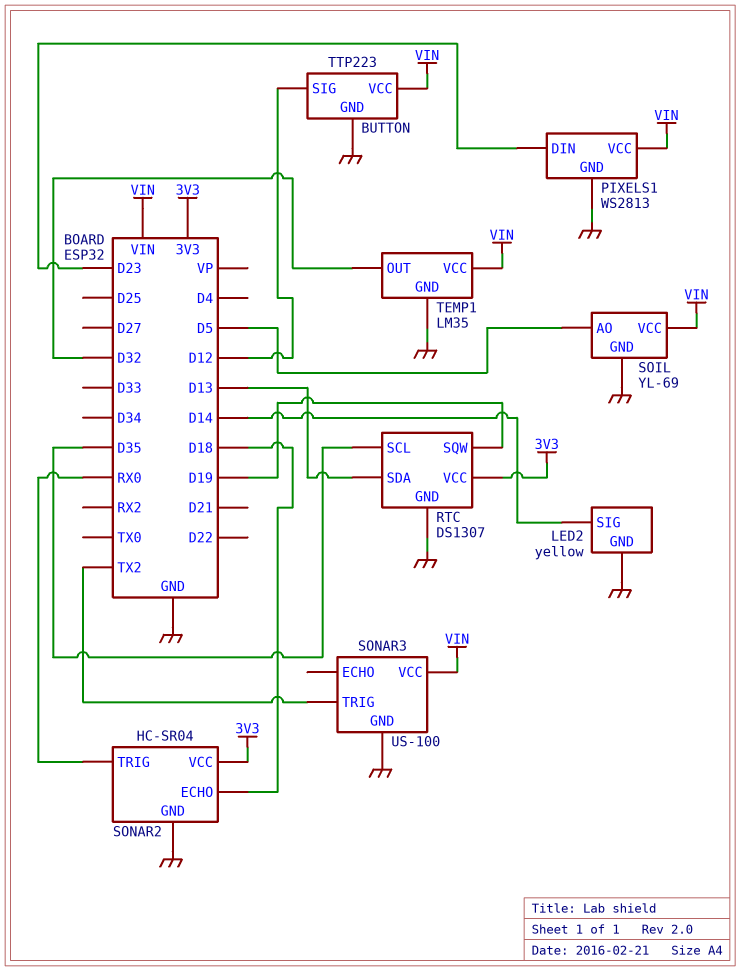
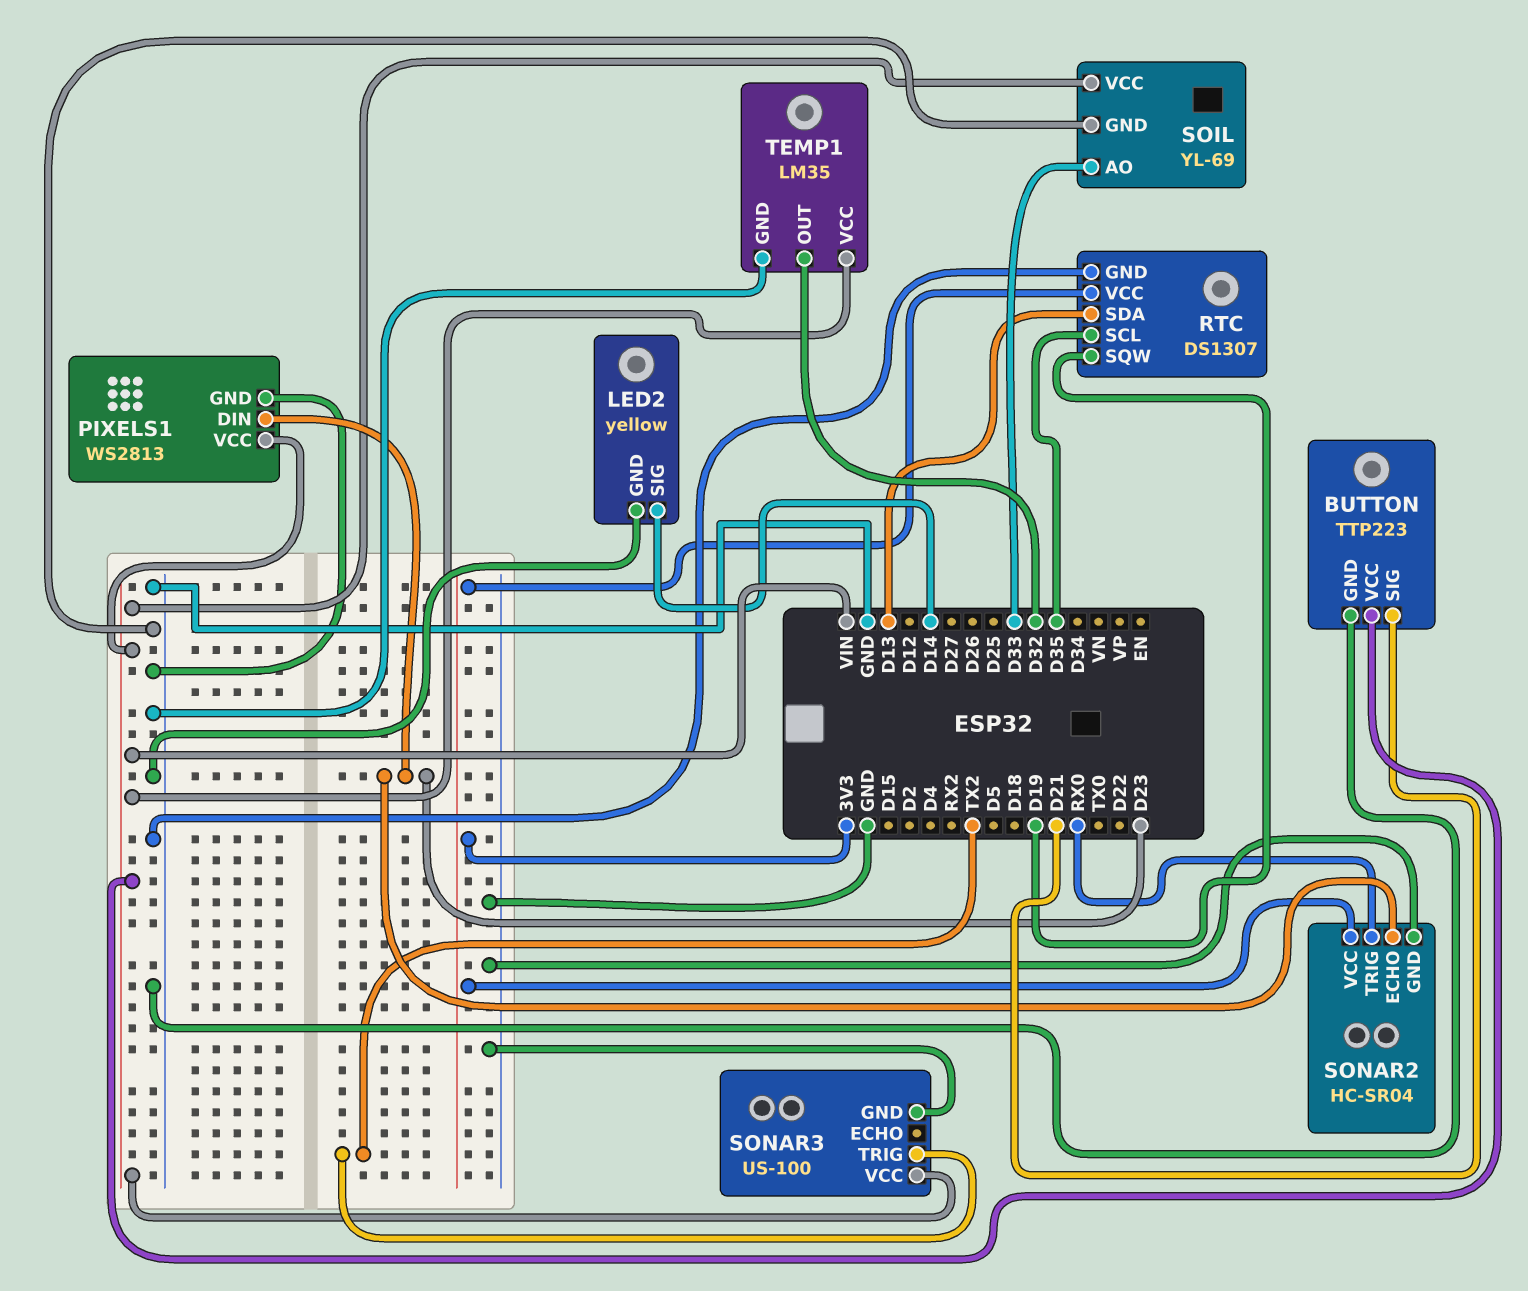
BUTTON pin SIG: D12 -> D21
SOIL pin AO: D5 -> D33
SONAR2 pin ECHO: D18 -> D23

